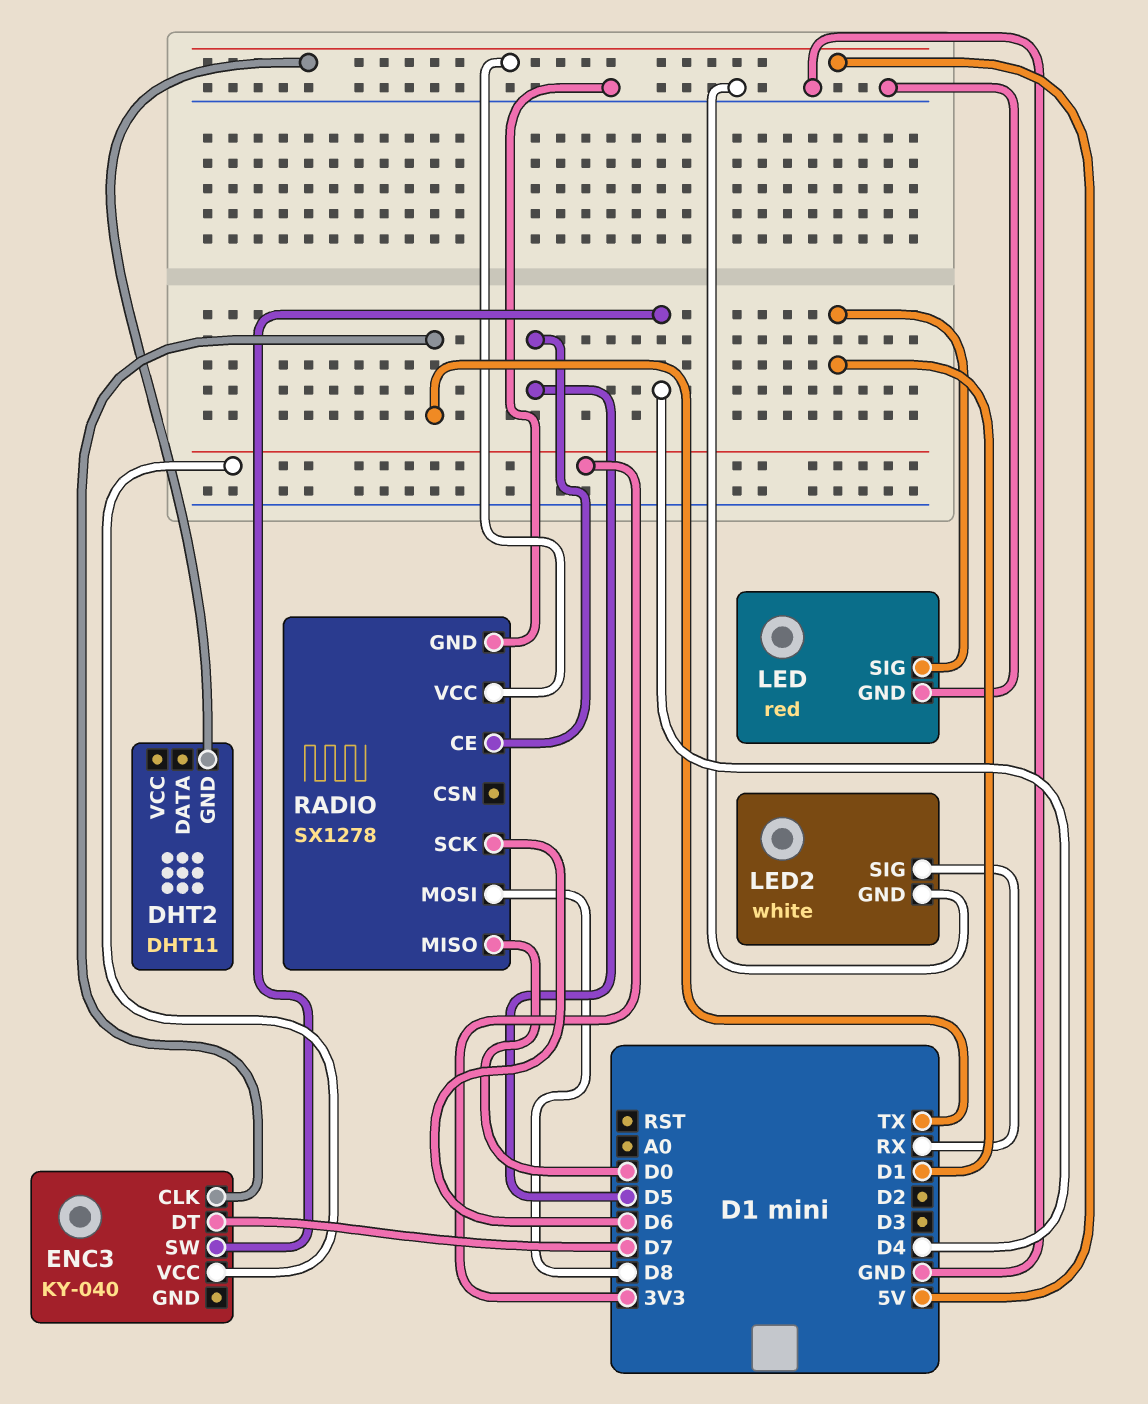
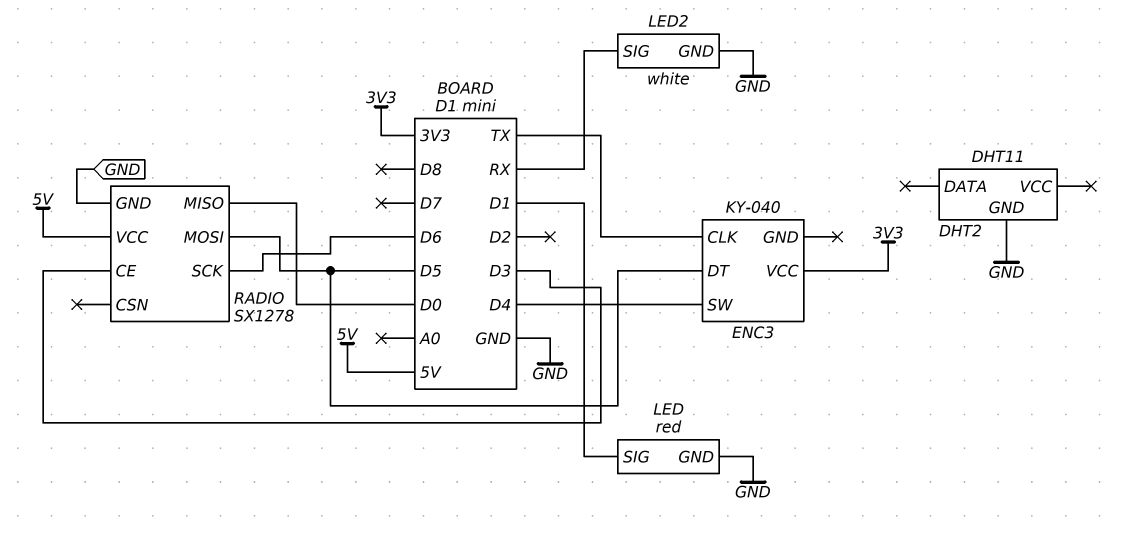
DHT2 pin GND: 5V -> GND
ENC3 pin DT: D7 -> D5
RADIO pin CE: D5 -> D3
RADIO pin MOSI: D8 -> D5

